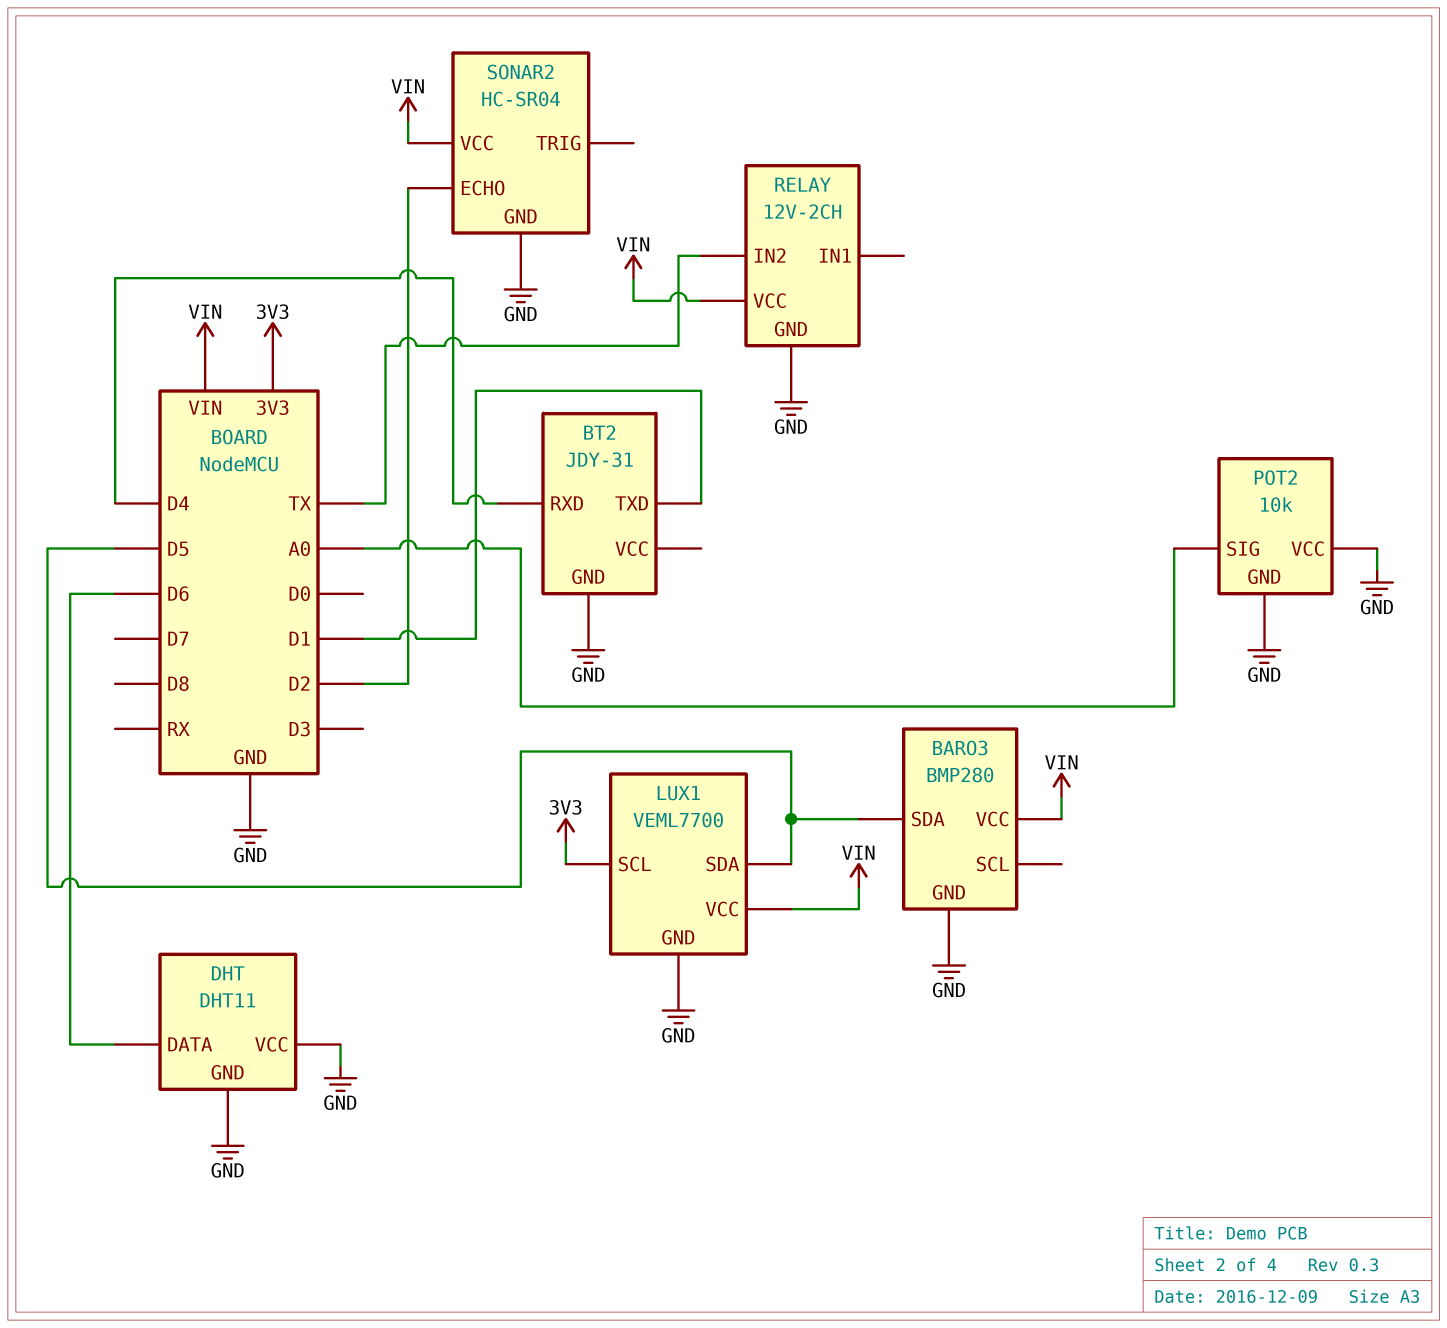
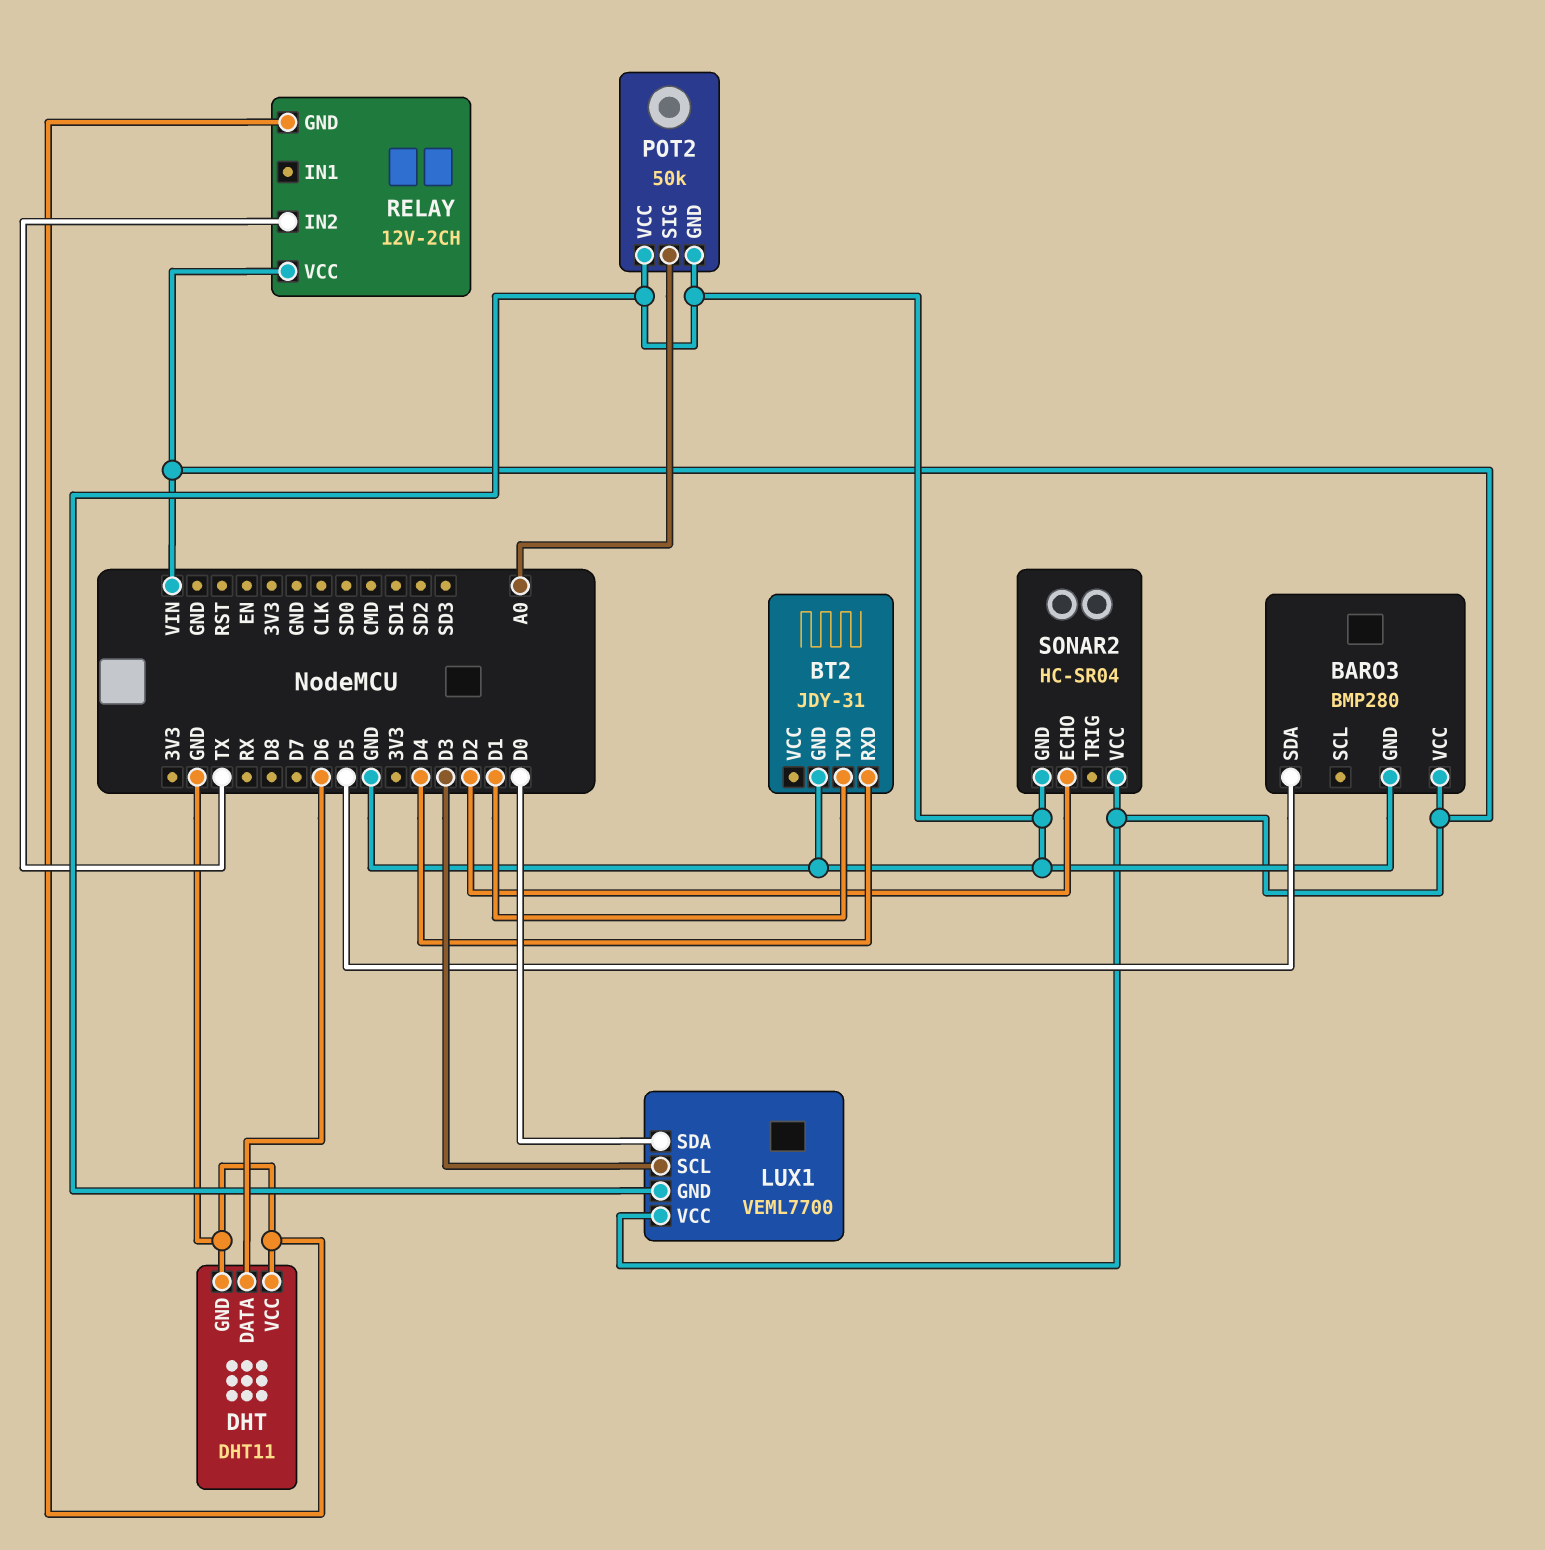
LUX1 pin SCL: 3V3 -> D3
LUX1 pin SDA: D5 -> D0
POT2: 10k -> 50k

